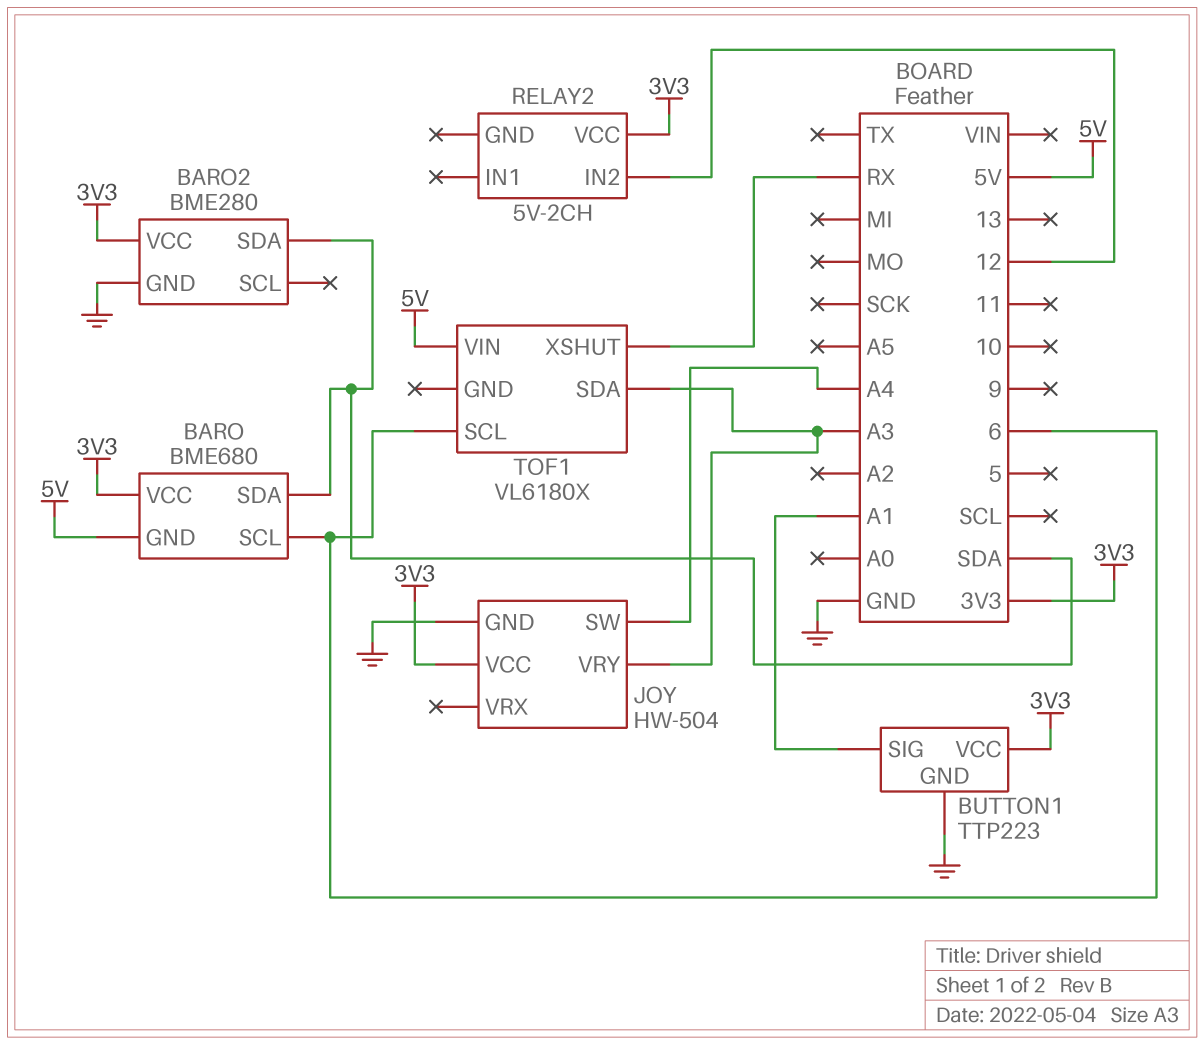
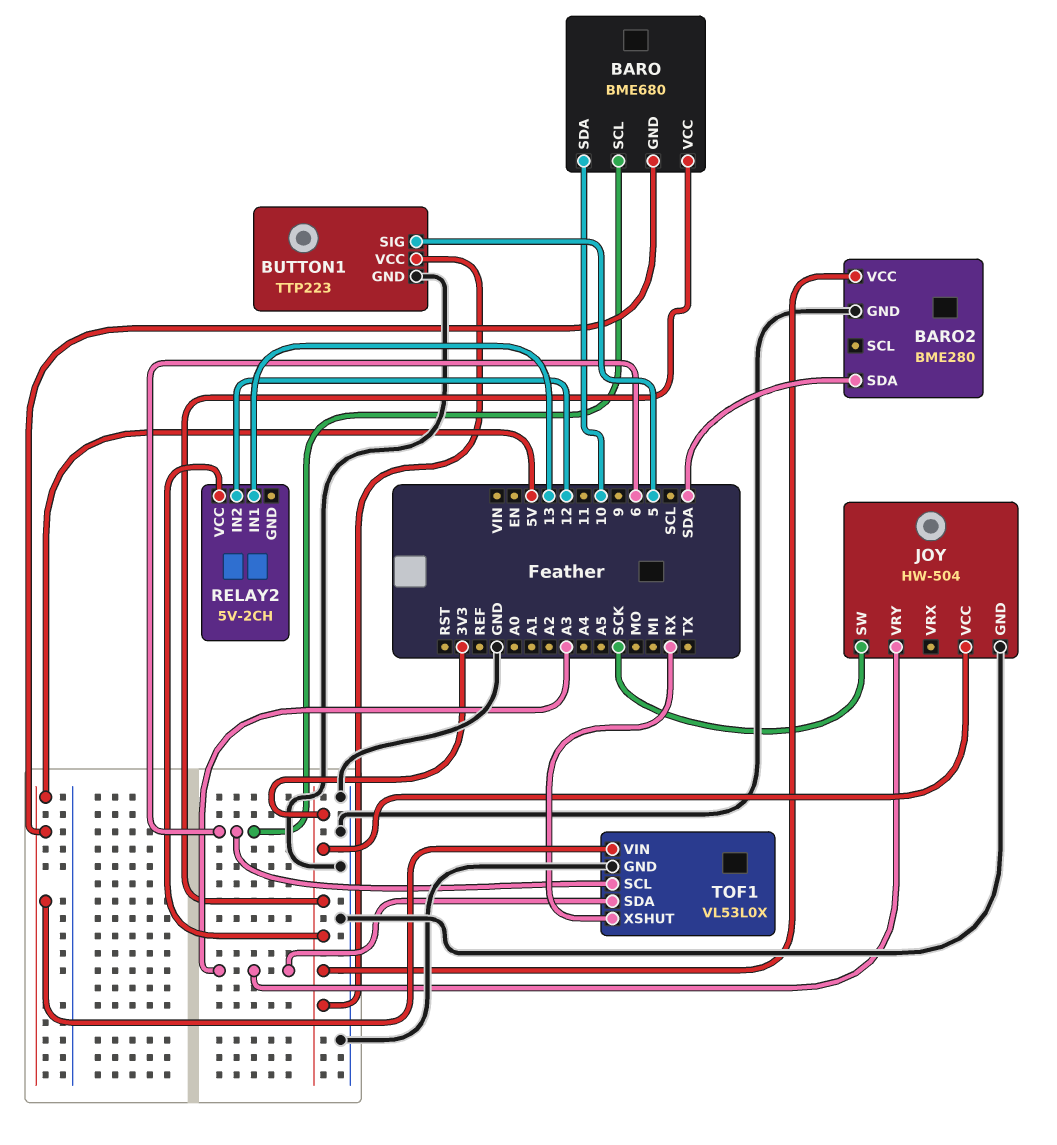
BARO pin SDA: SDA -> 10
BUTTON1 pin SIG: A1 -> 5
JOY pin SW: A4 -> SCK
RELAY2 pin IN1: none -> 13
TOF1: VL6180X -> VL53L0X
TOF1 pin GND: none -> GND

